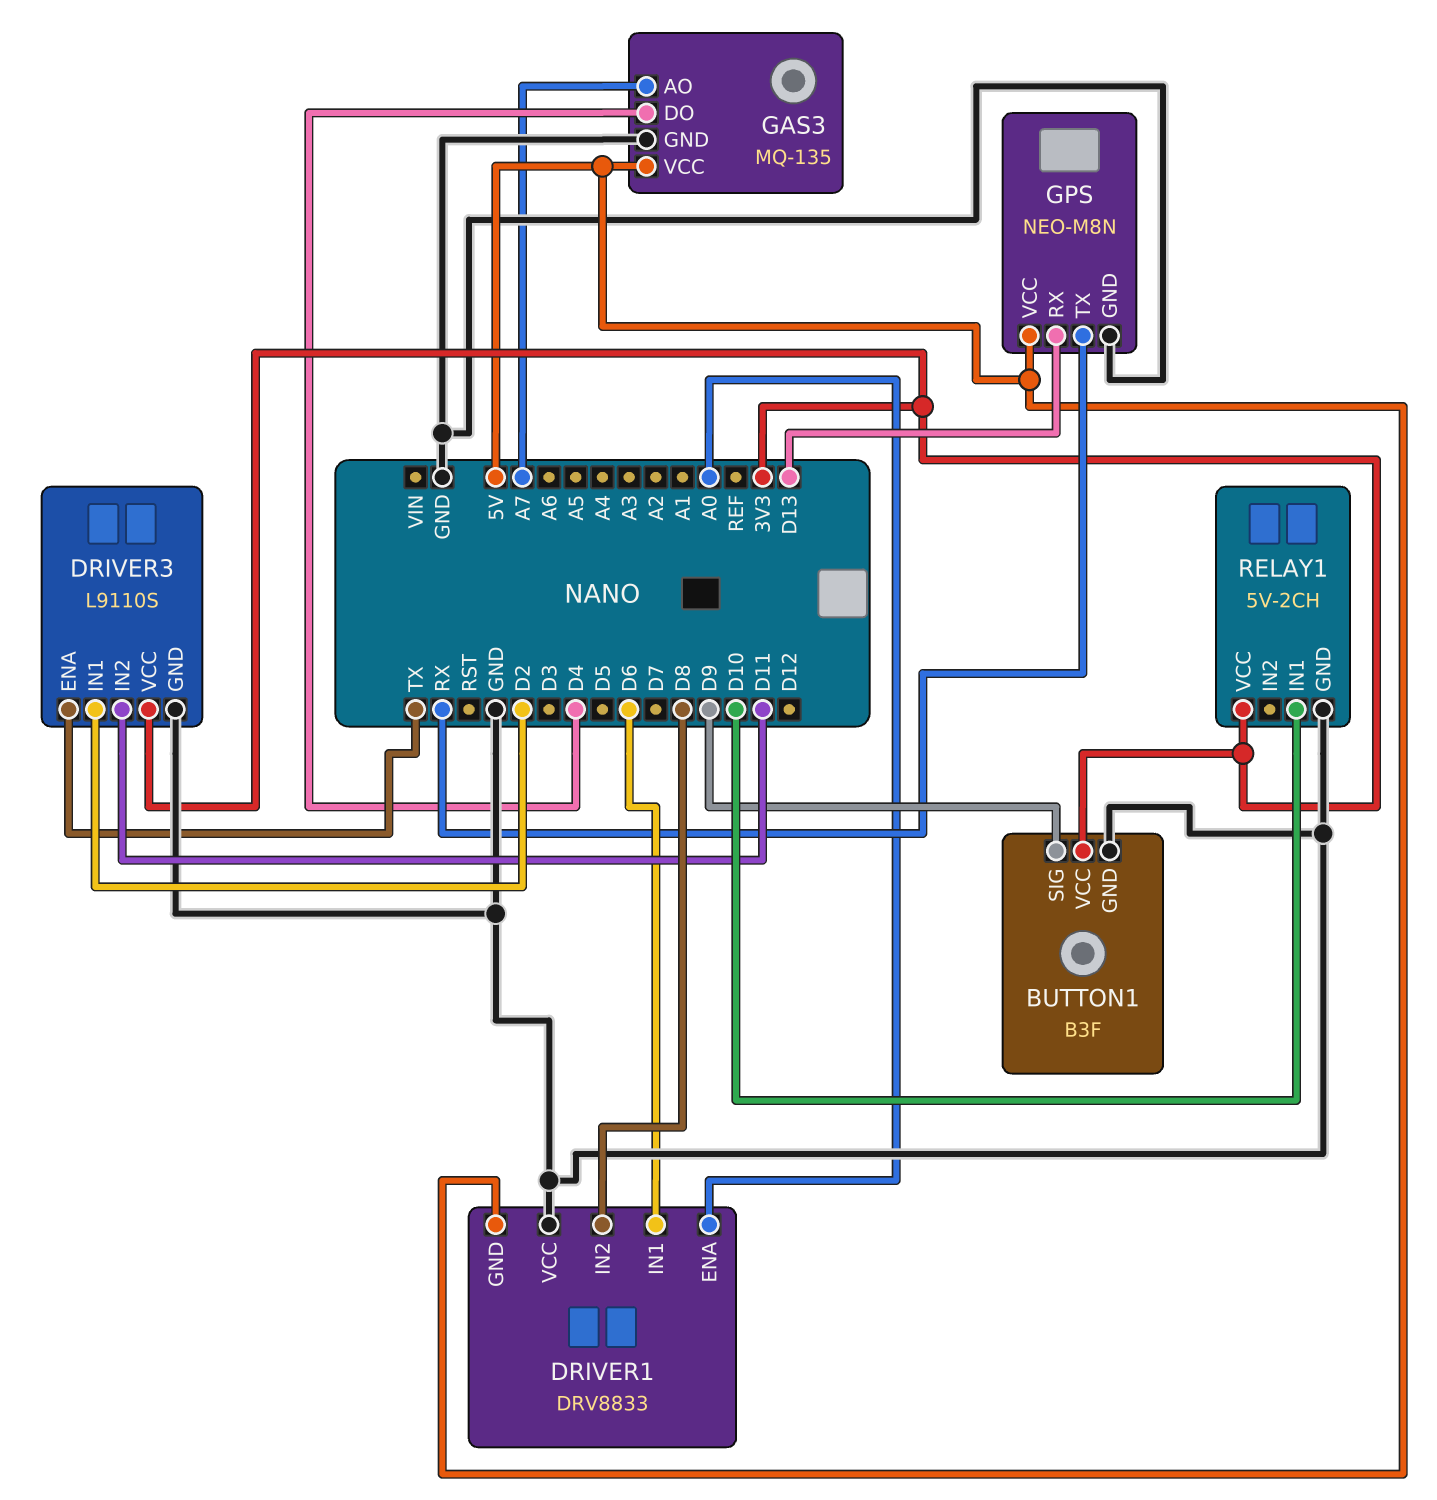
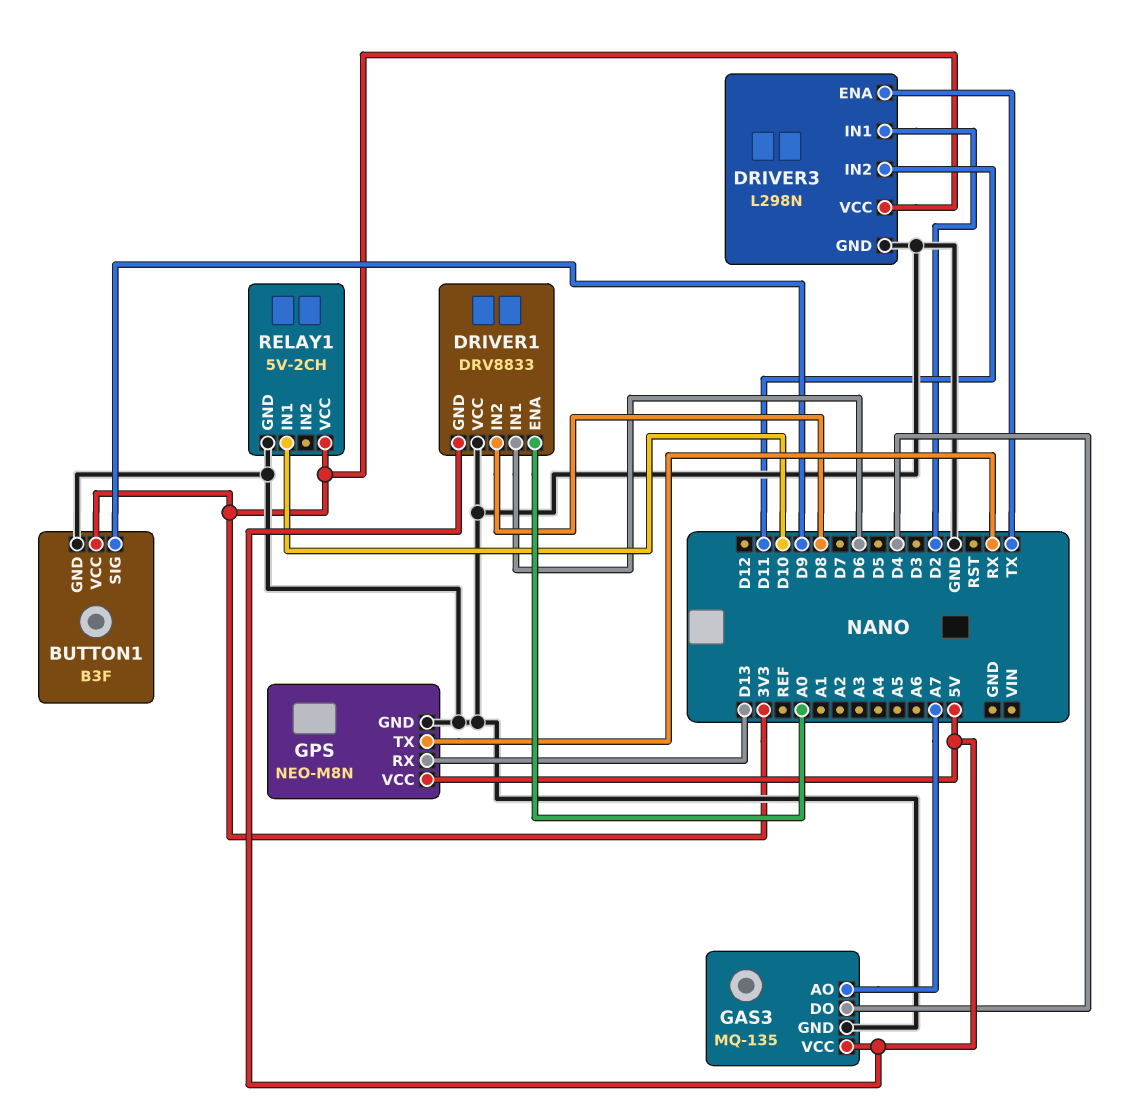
DRIVER3: L9110S -> L298N

